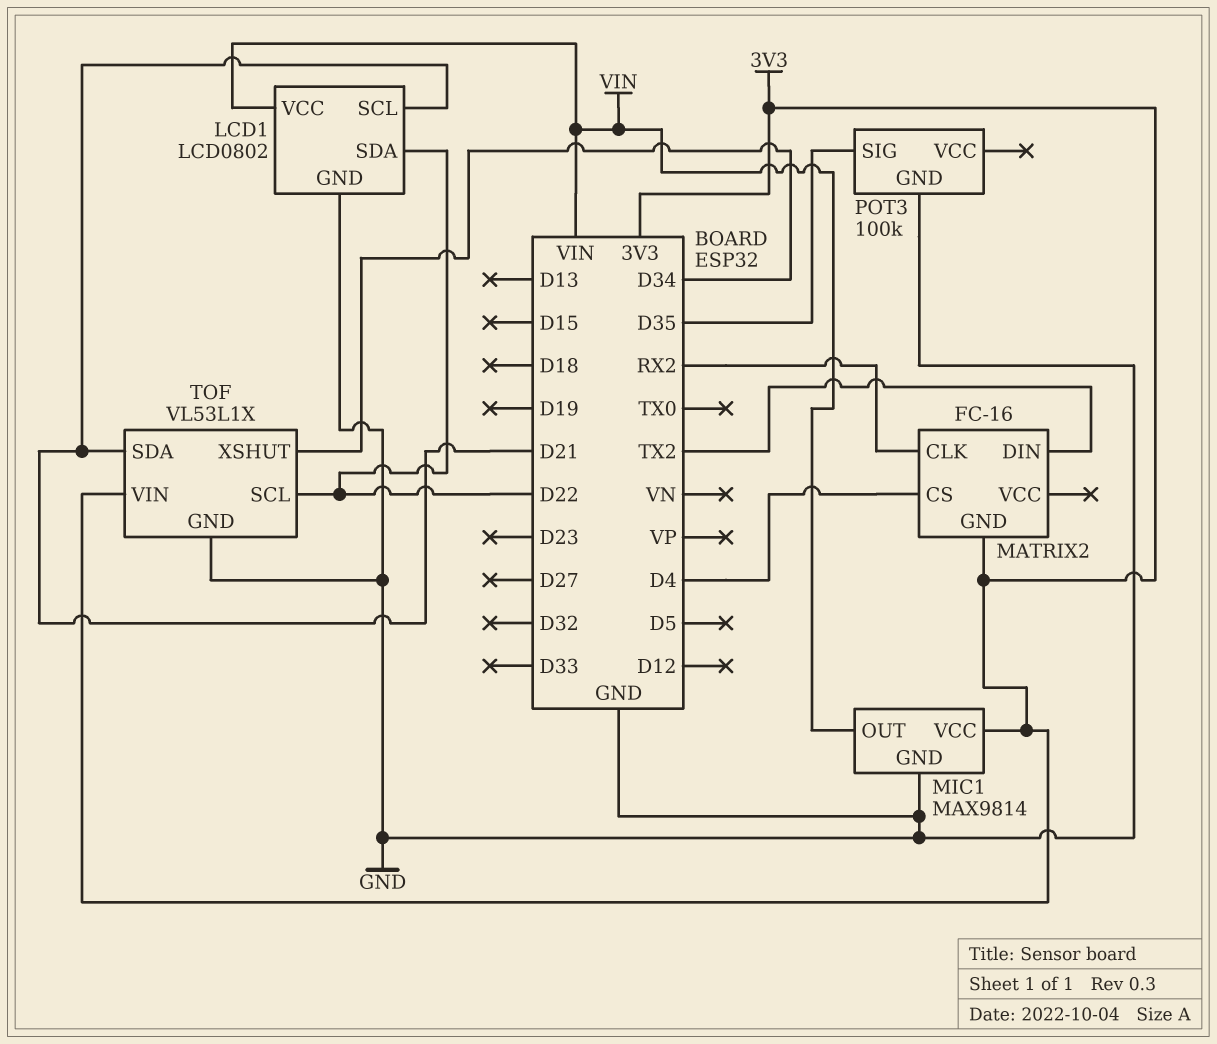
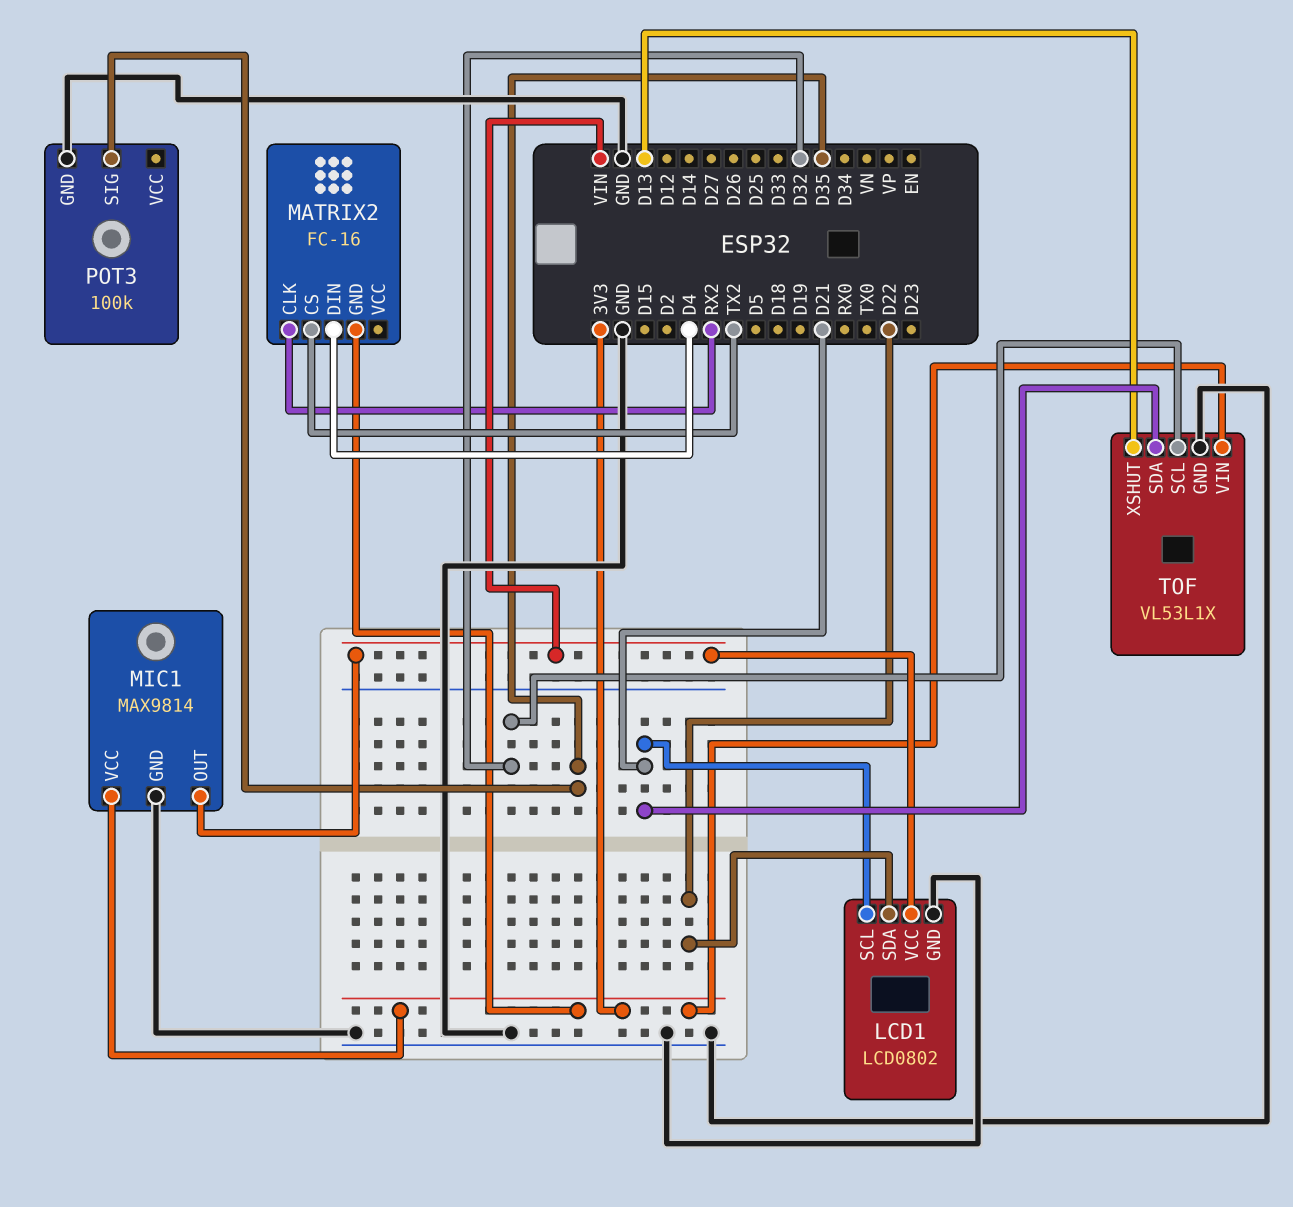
MATRIX2 pin CS: D4 -> TX2
MATRIX2 pin DIN: TX2 -> D4
TOF pin SCL: D22 -> D32
TOF pin XSHUT: D34 -> D13

